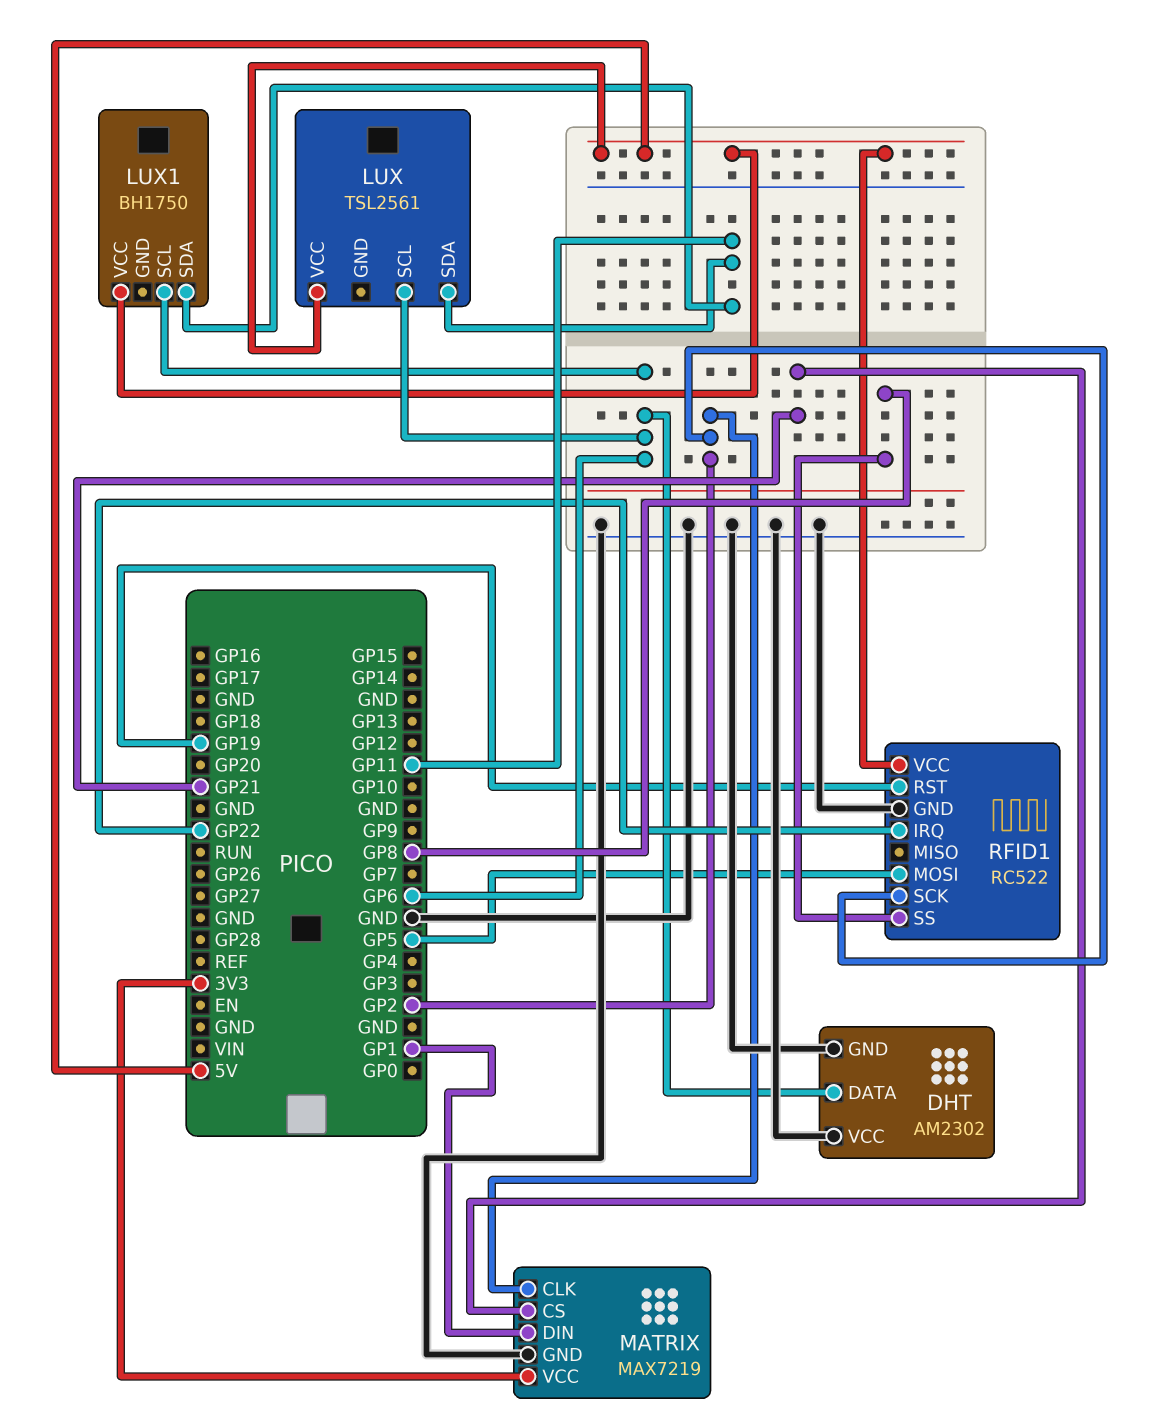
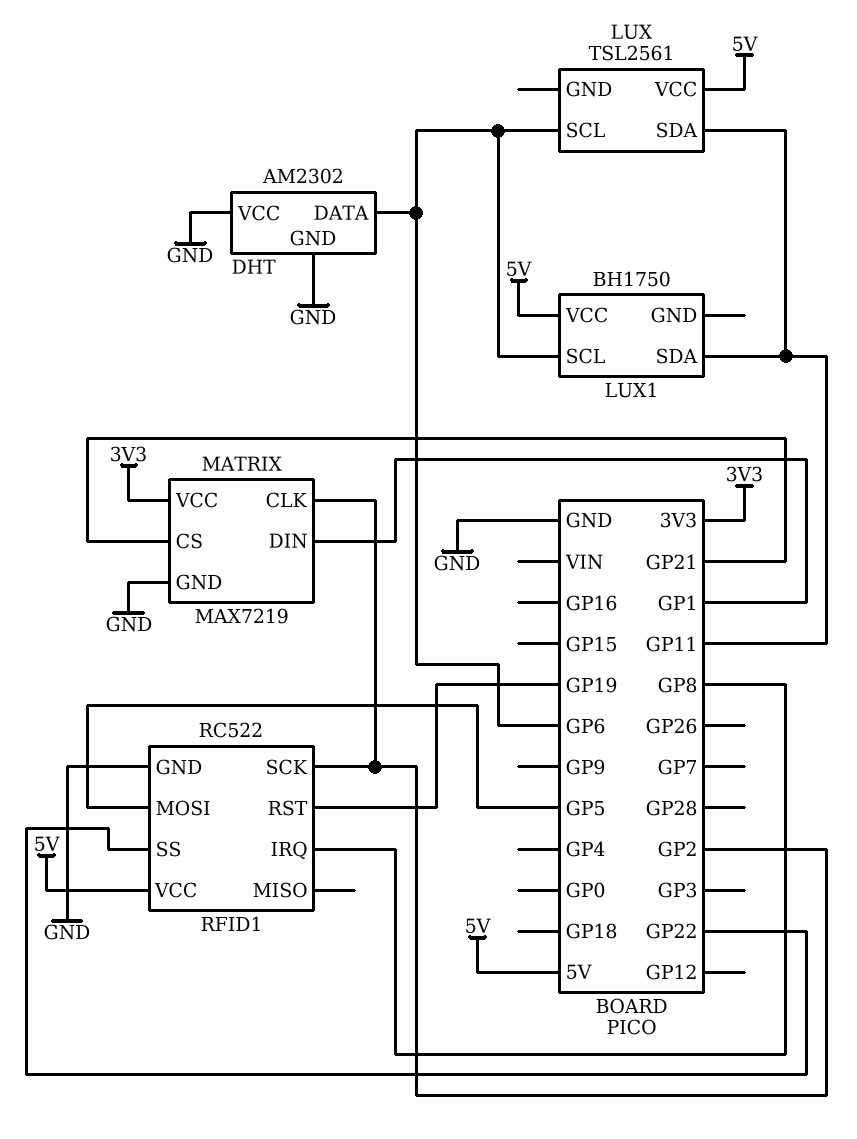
RFID1 pin IRQ: GP22 -> GP8
RFID1 pin SS: GP8 -> GP22

